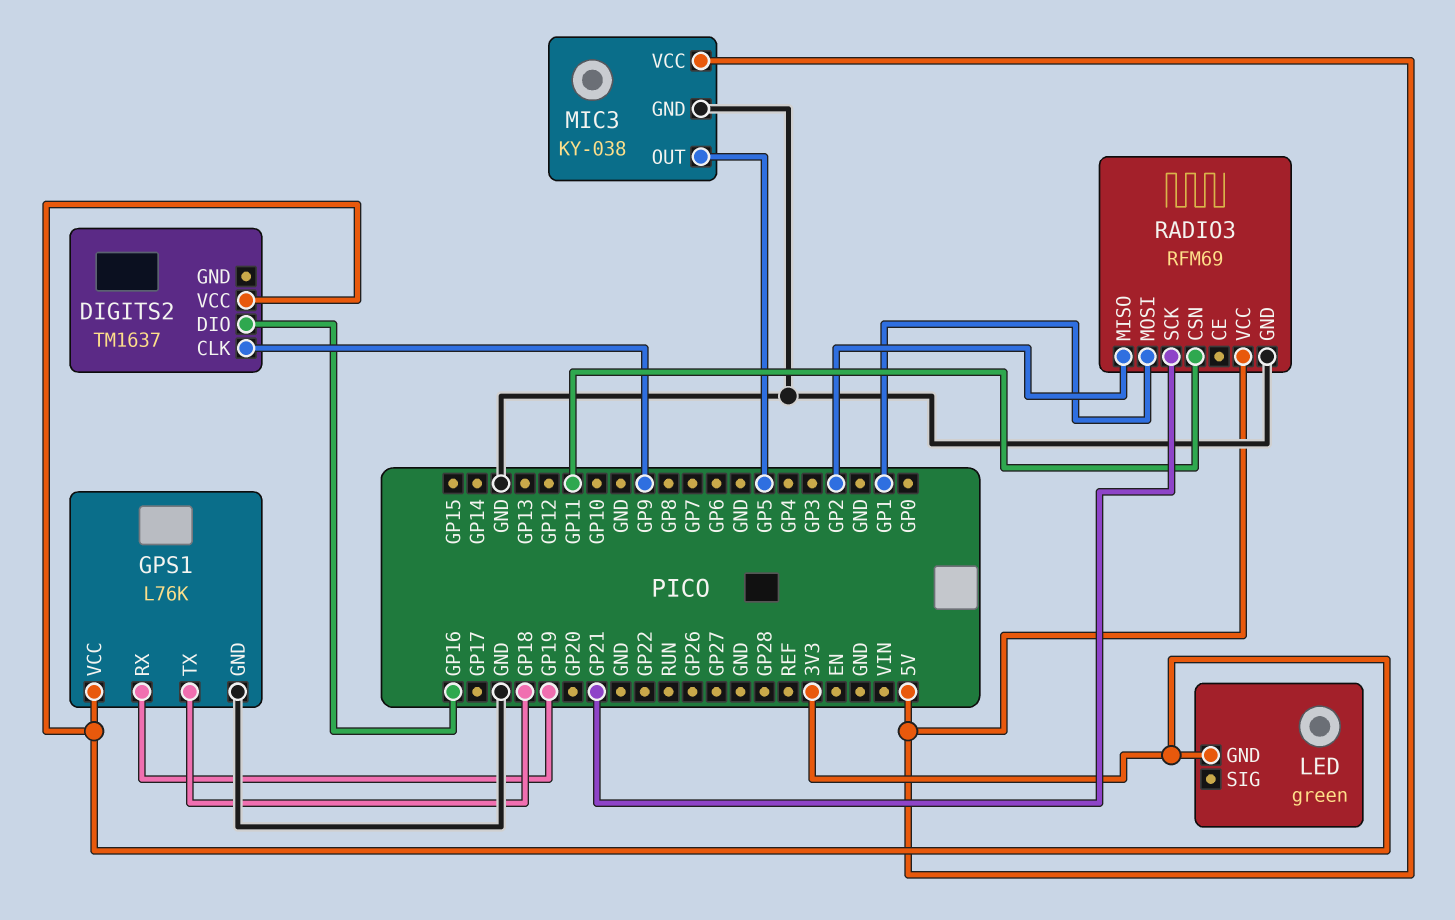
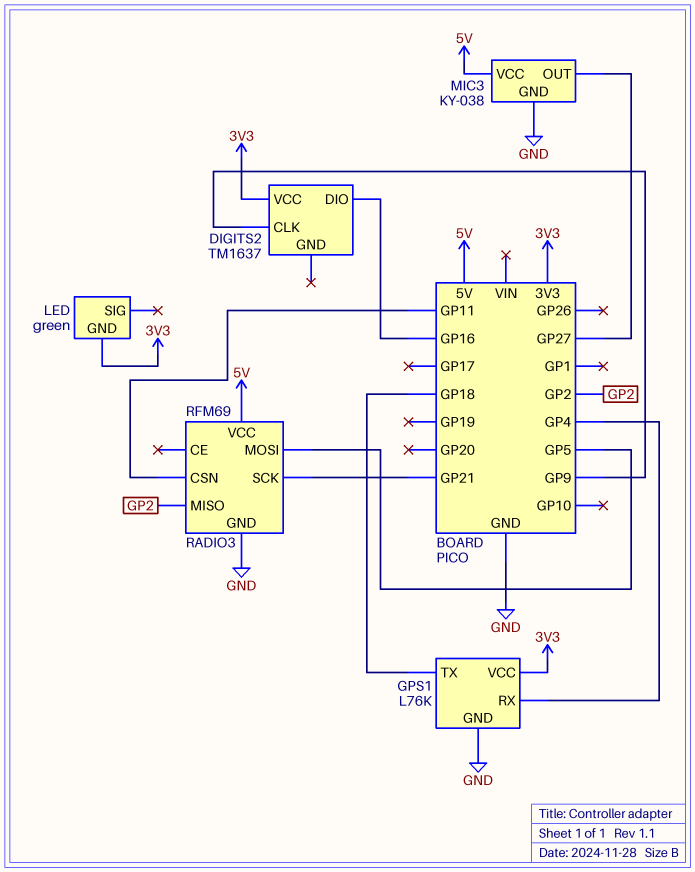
GPS1 pin RX: GP19 -> GP4
MIC3 pin OUT: GP5 -> GP27
RADIO3 pin MOSI: GP1 -> GP5

